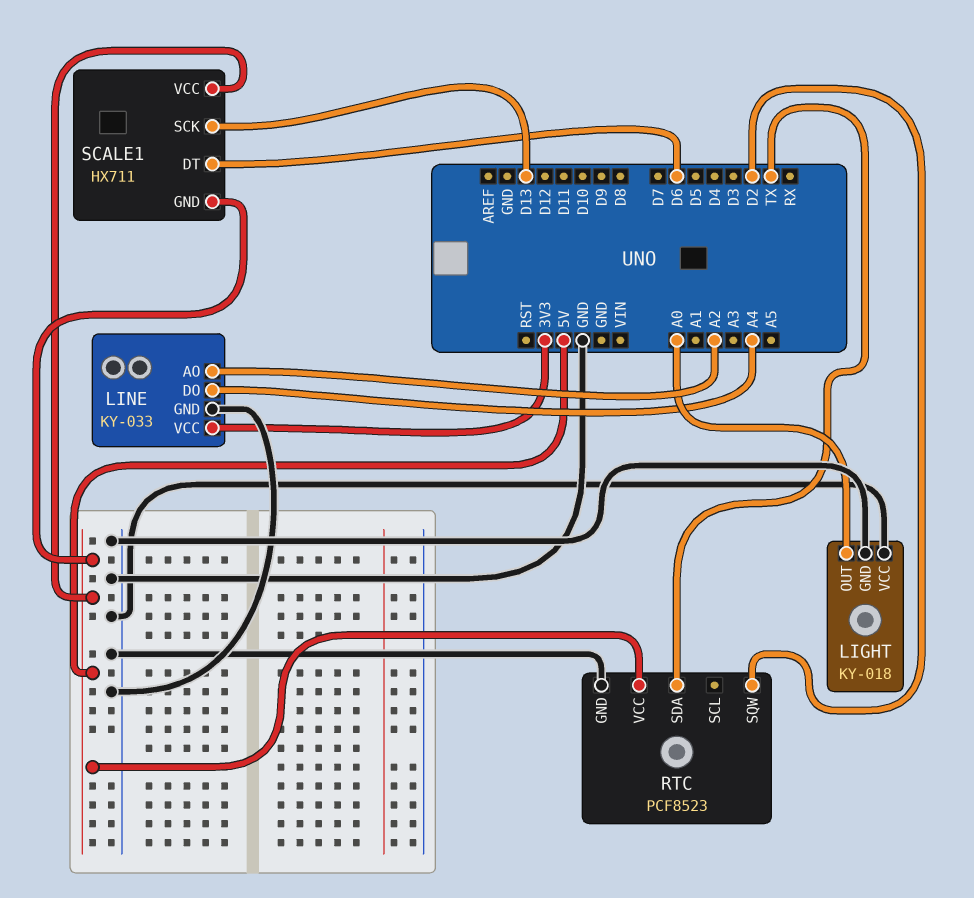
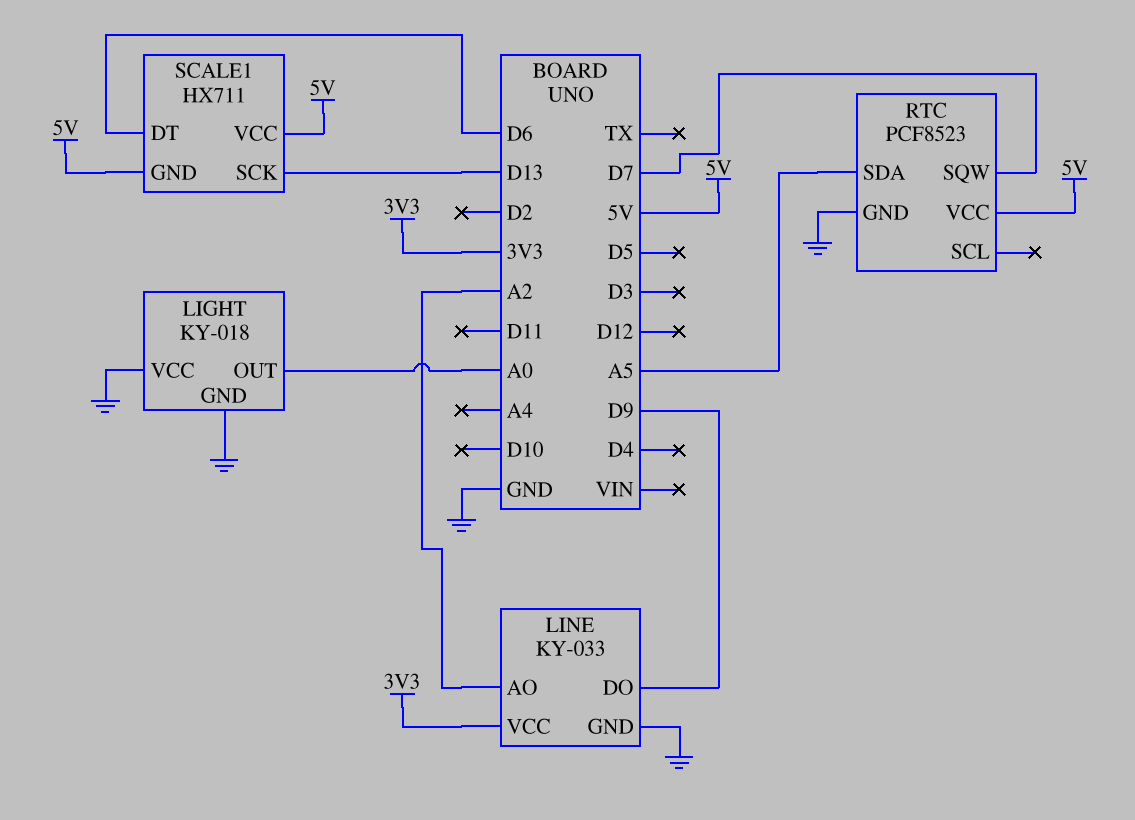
LINE pin DO: A4 -> D9
RTC pin SDA: TX -> A5
RTC pin SQW: D2 -> D7

